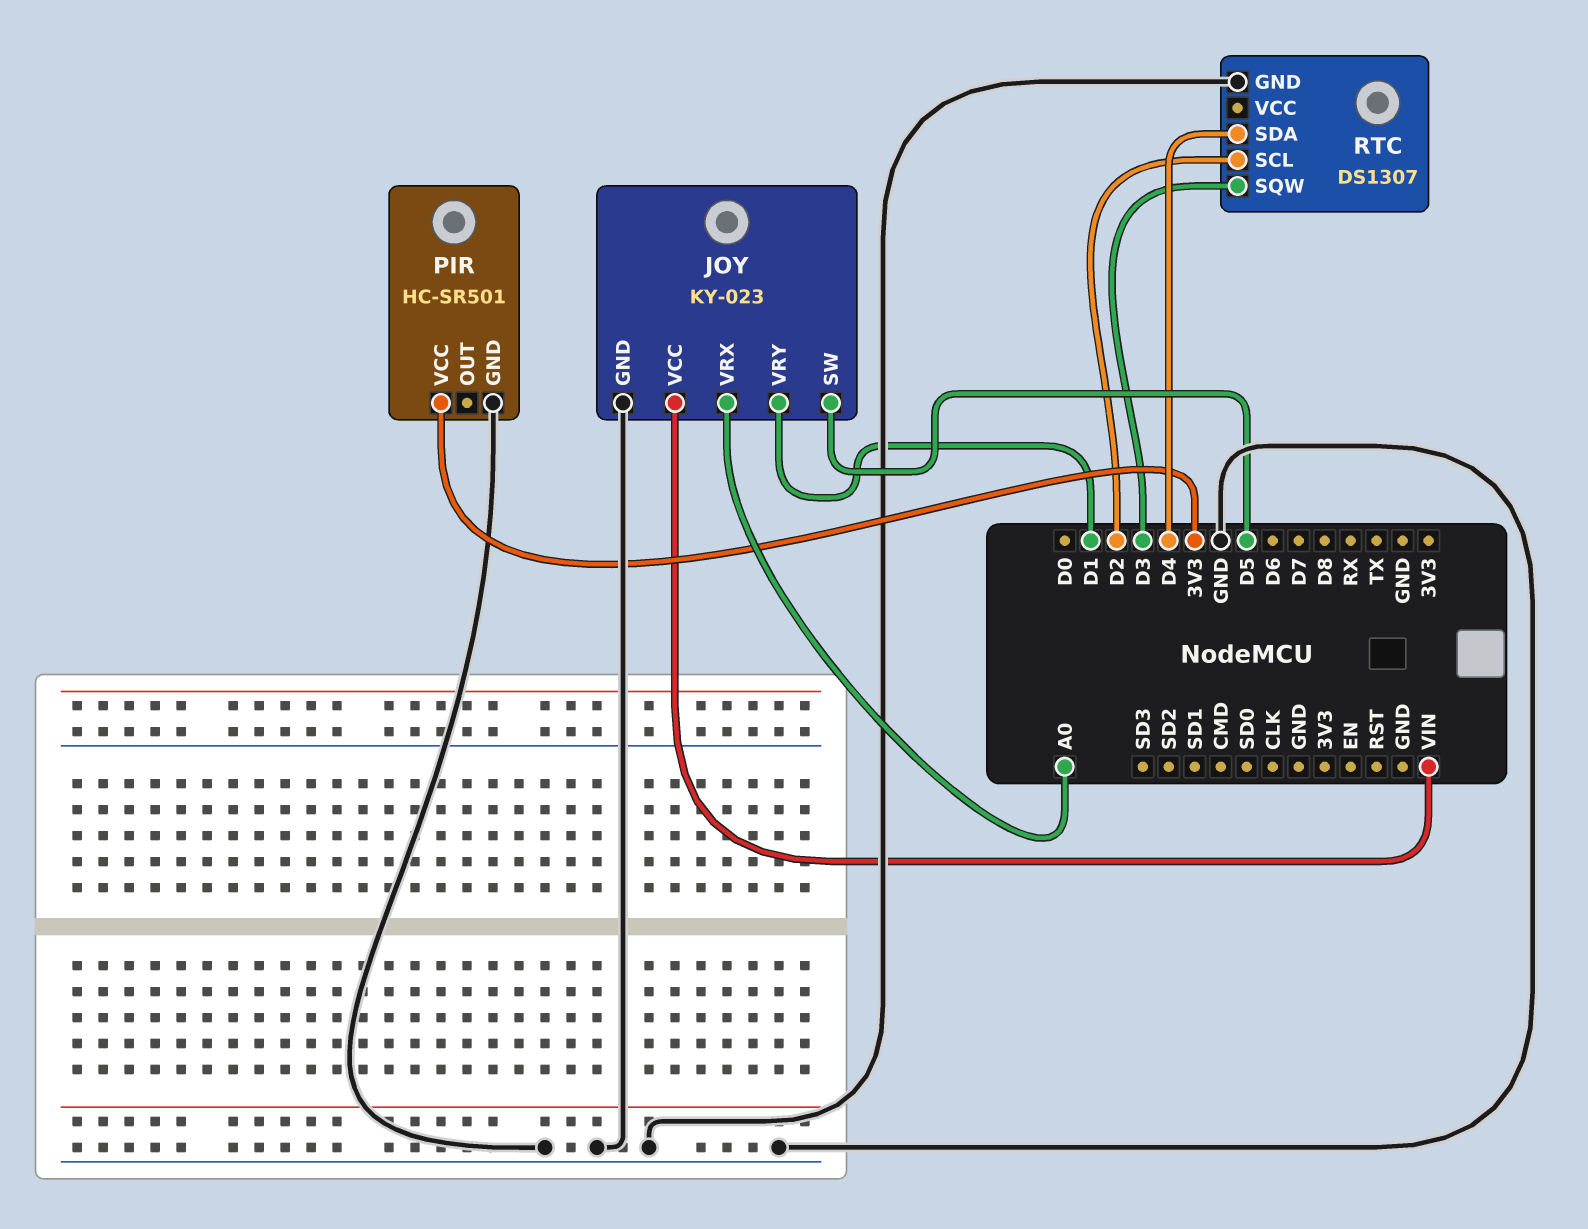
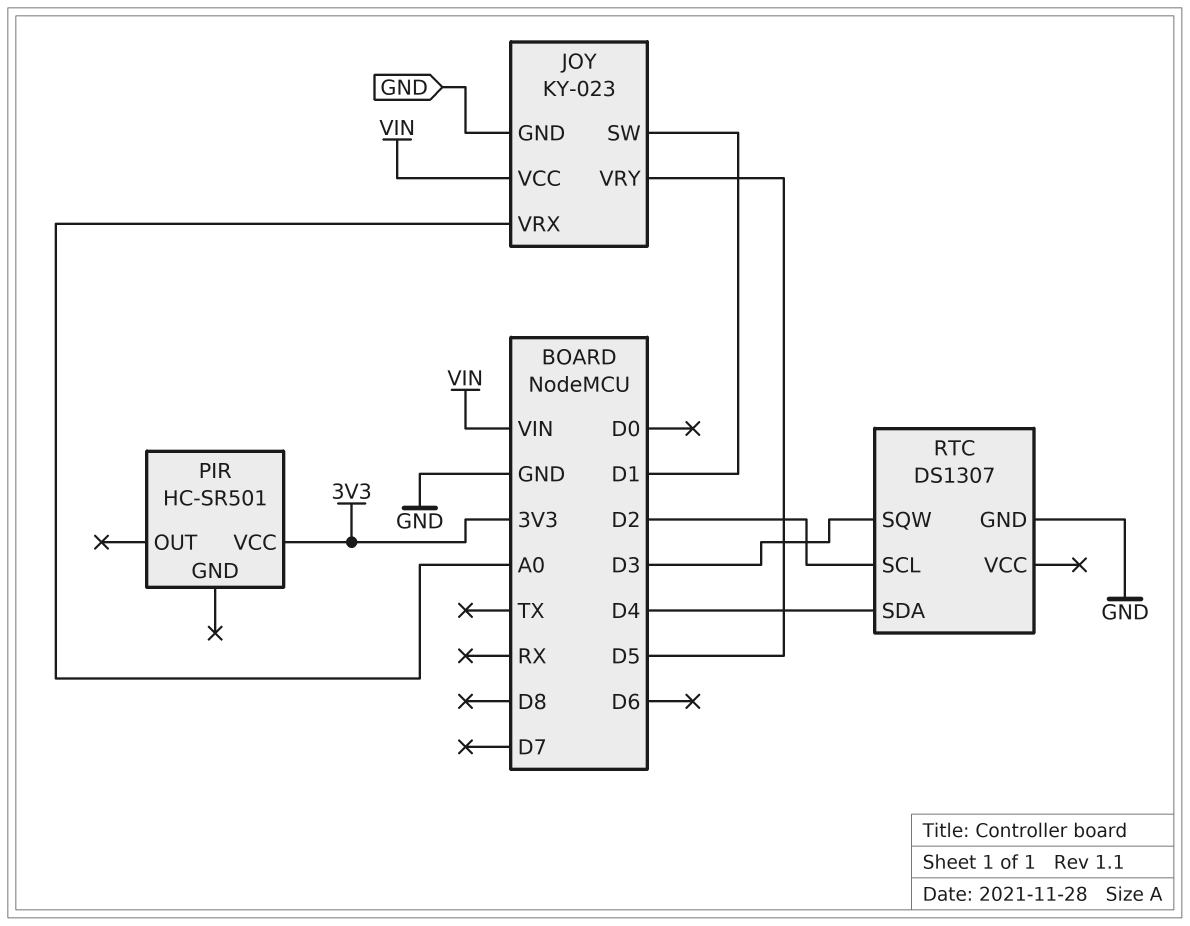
JOY pin SW: D5 -> D1
JOY pin VRY: D1 -> D5
PIR pin GND: GND -> none

